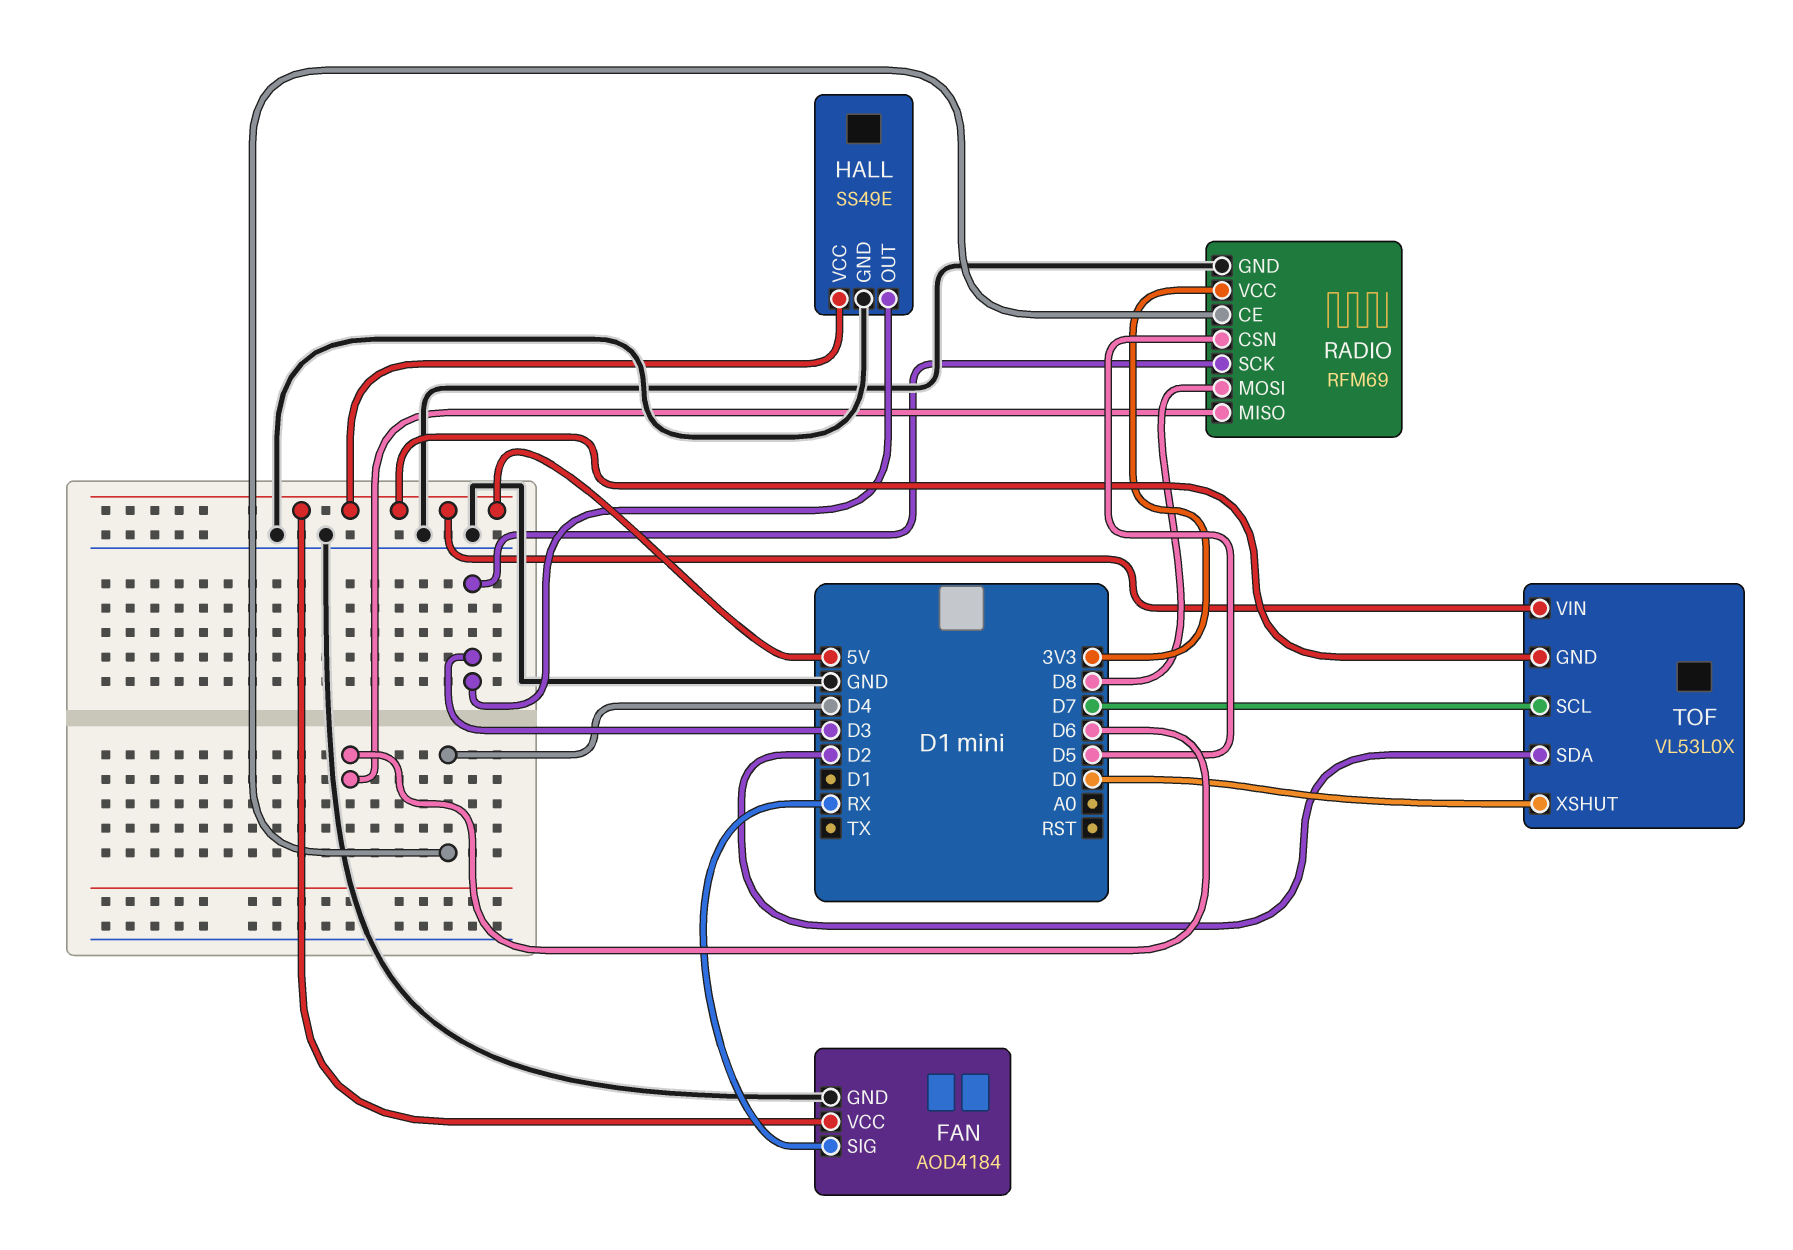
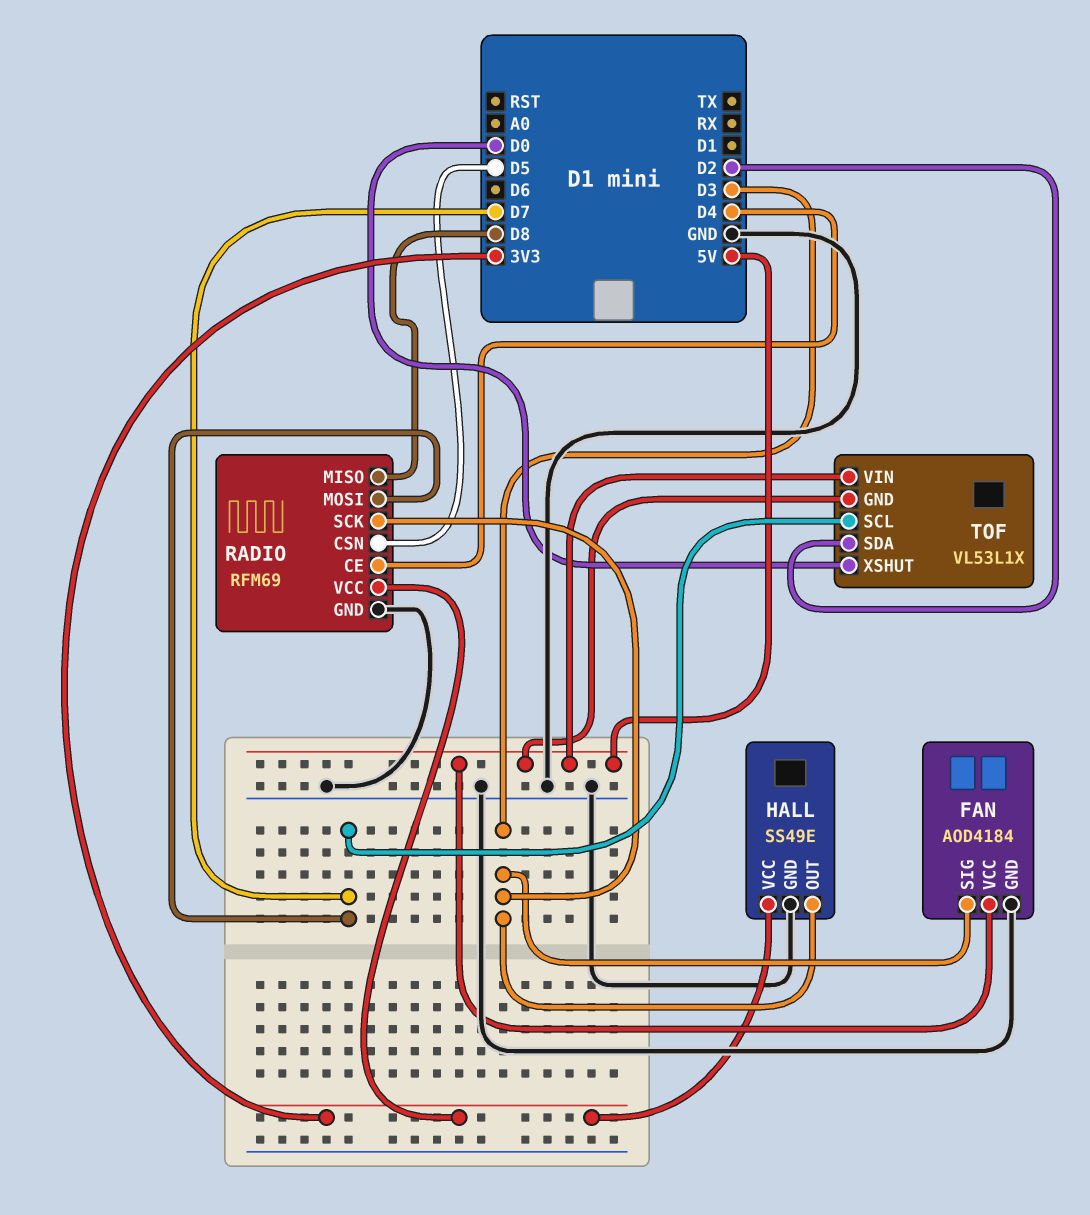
FAN pin SIG: RX -> D3
HALL pin VCC: 5V -> 3V3
RADIO pin MISO: D6 -> D8
RADIO pin MOSI: D8 -> D7
TOF: VL53L0X -> VL53L1X

